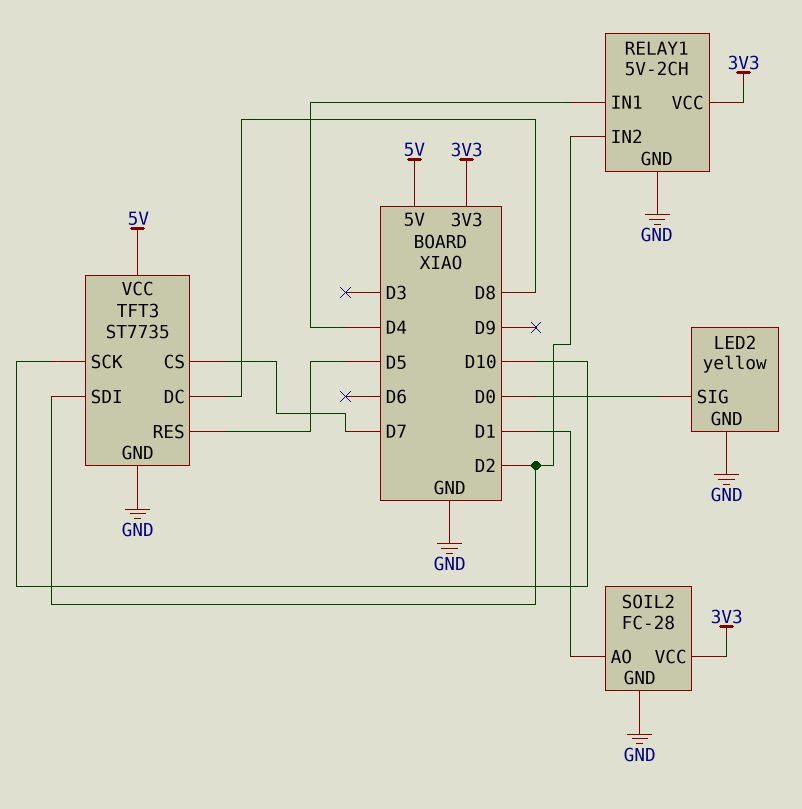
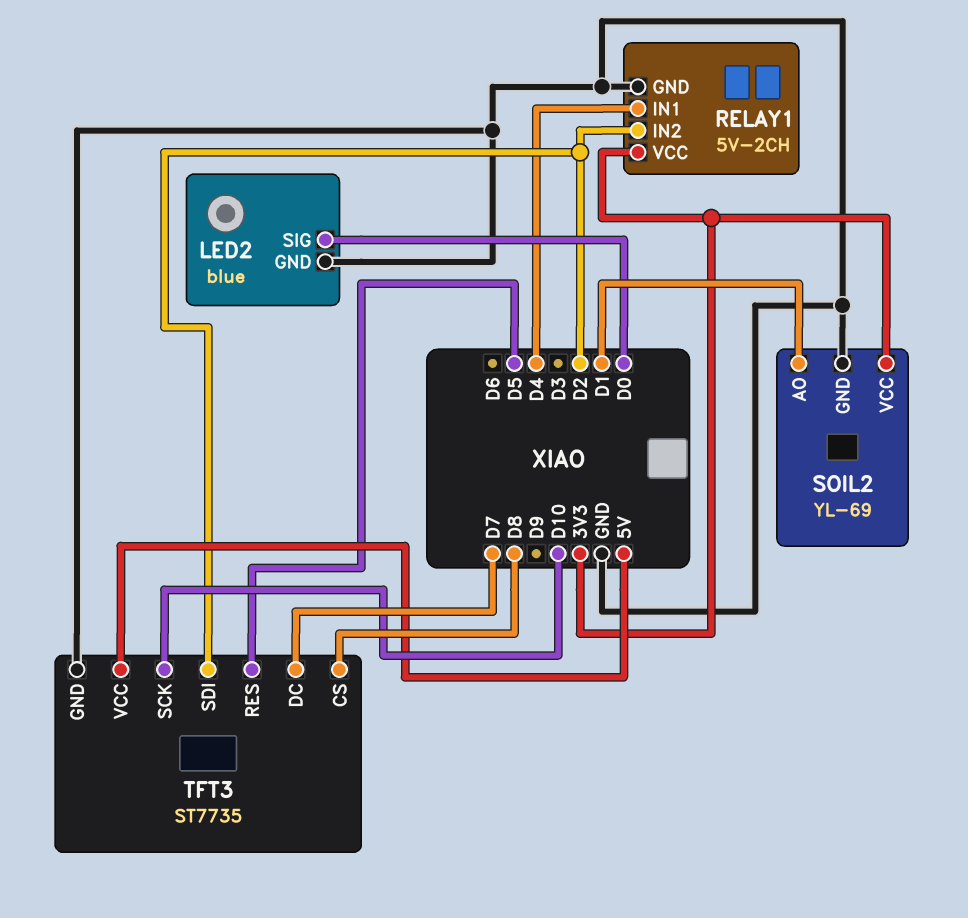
LED2: yellow -> blue
SOIL2: FC-28 -> YL-69
TFT3 pin CS: D7 -> D8
TFT3 pin DC: D8 -> D7

